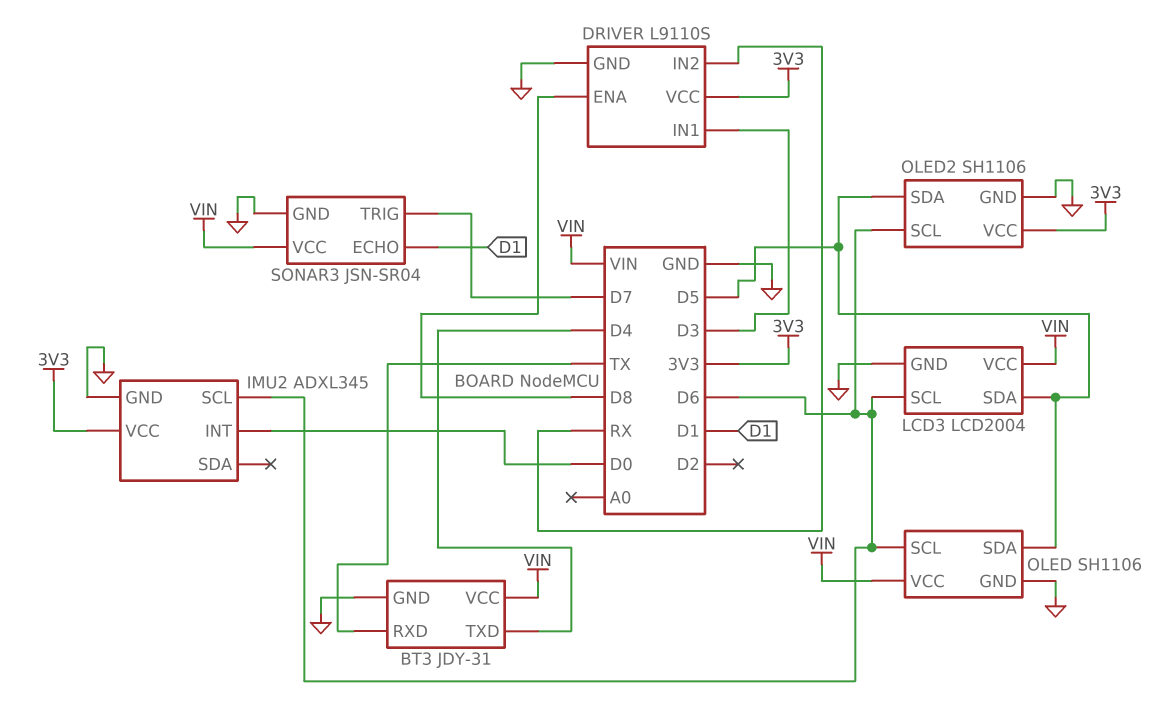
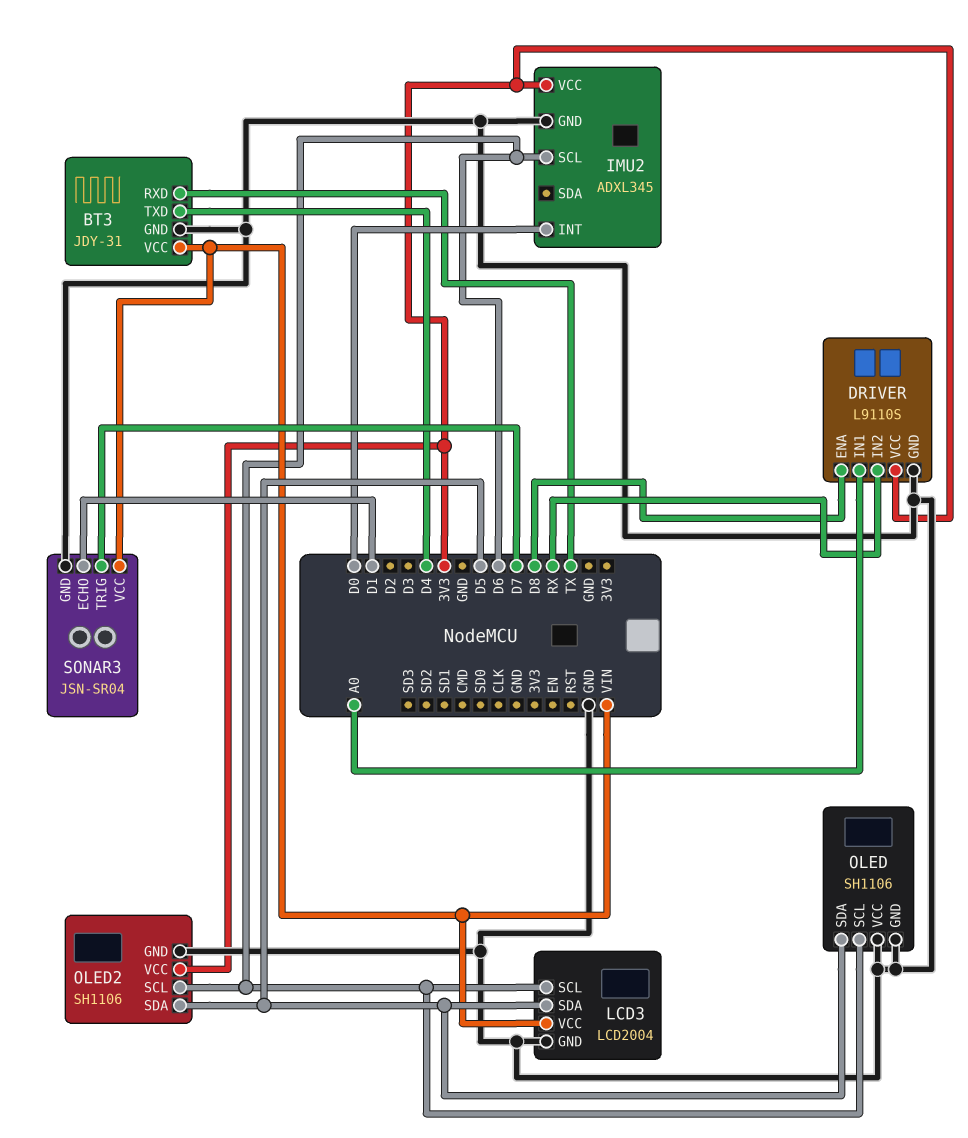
DRIVER pin IN1: D3 -> A0
OLED pin VCC: VIN -> GND

